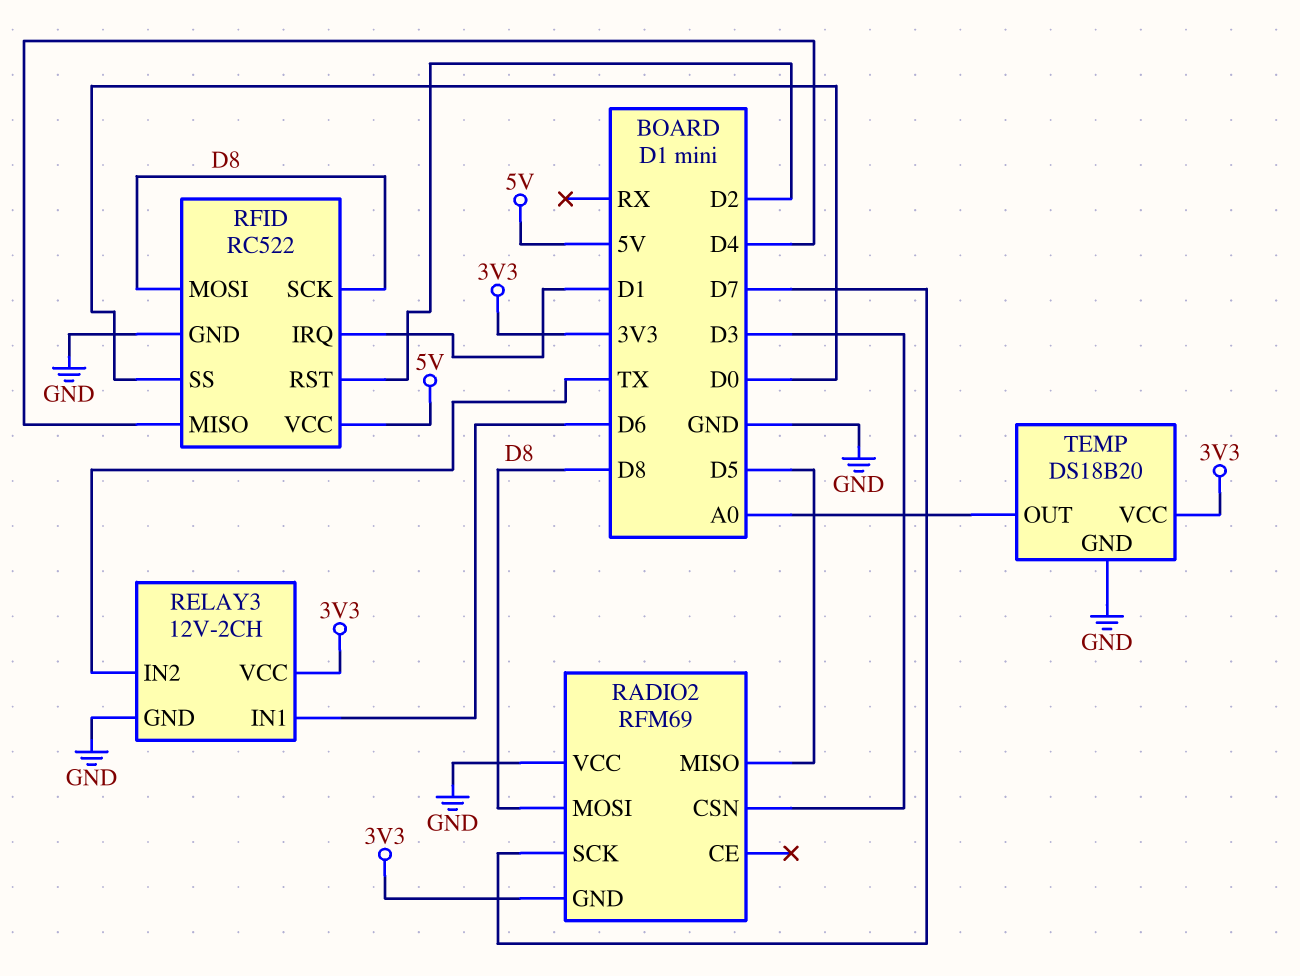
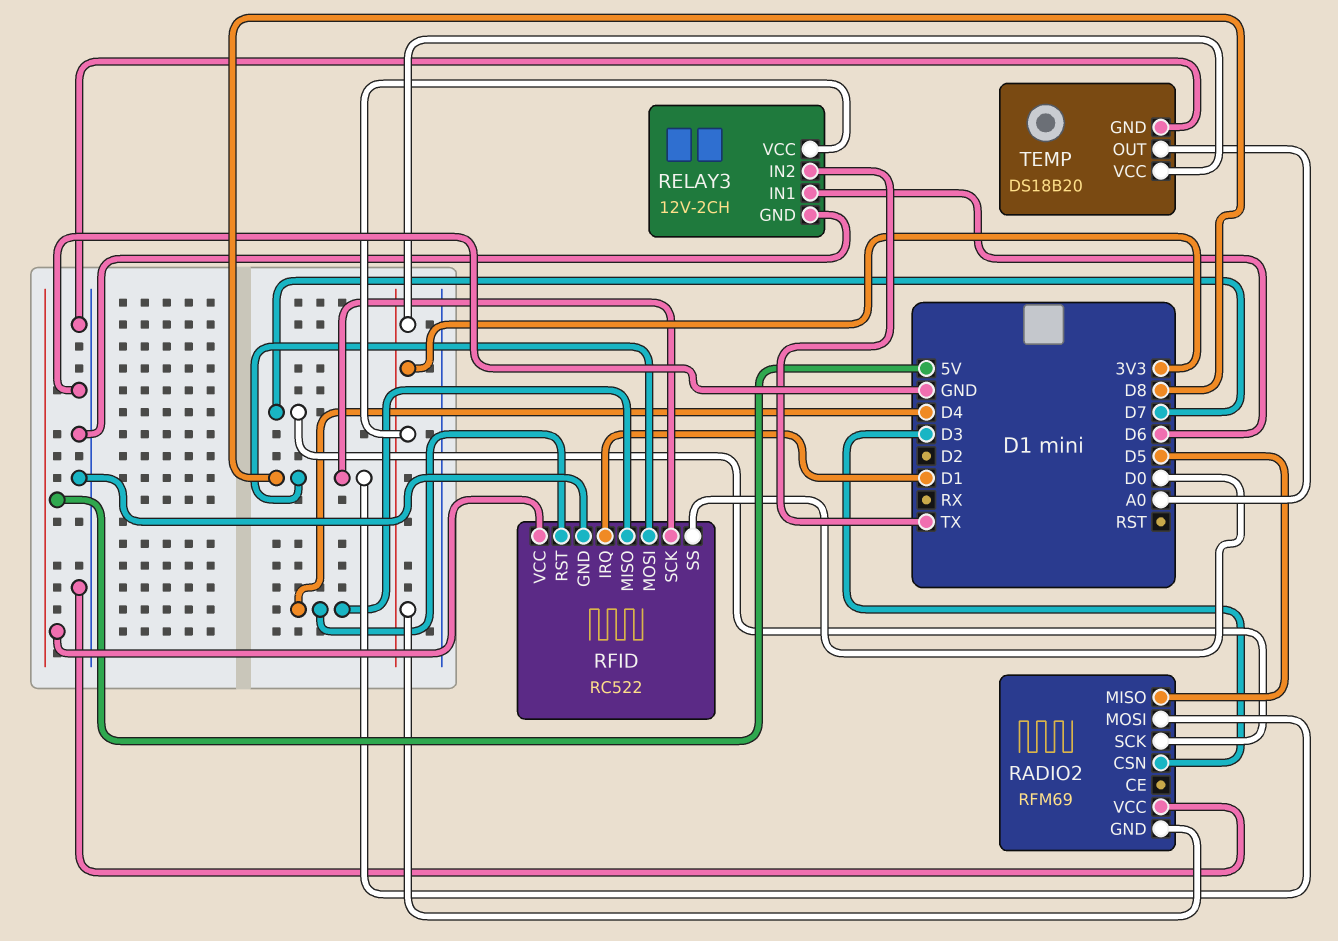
RFID pin RST: D2 -> D4

